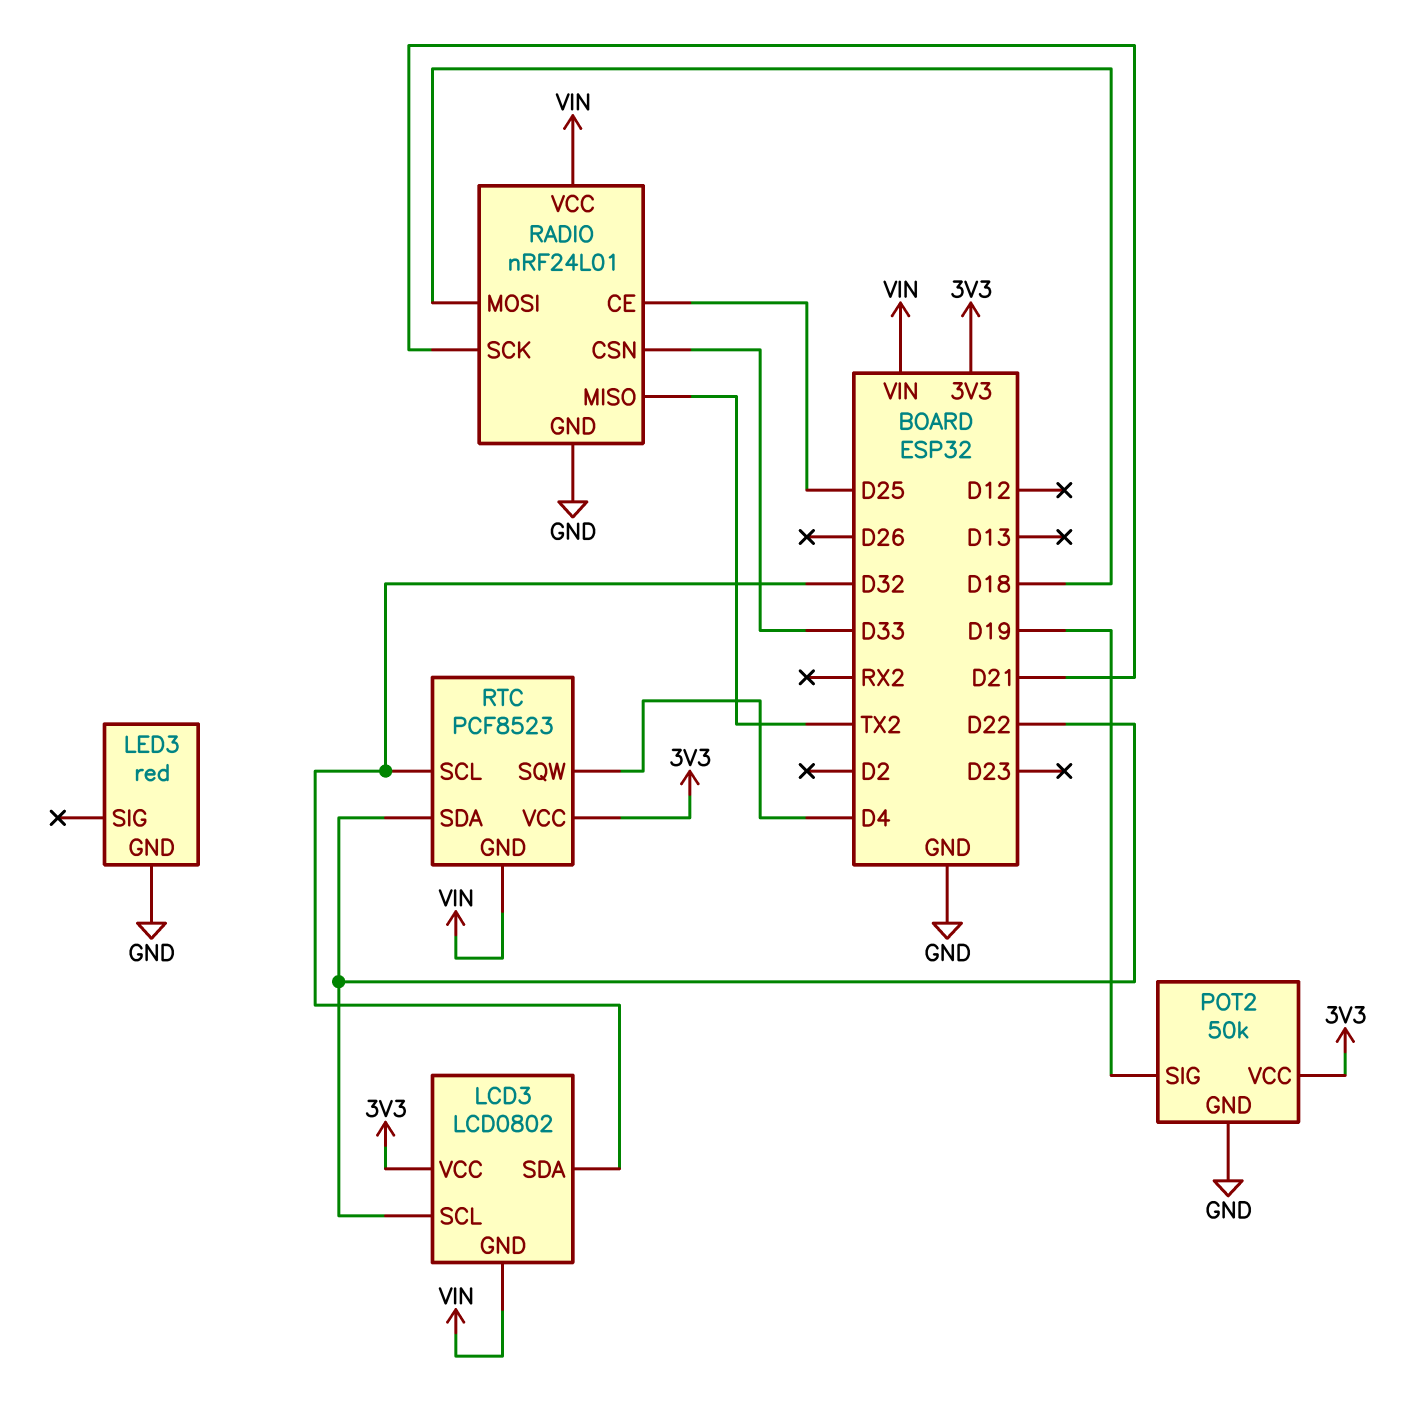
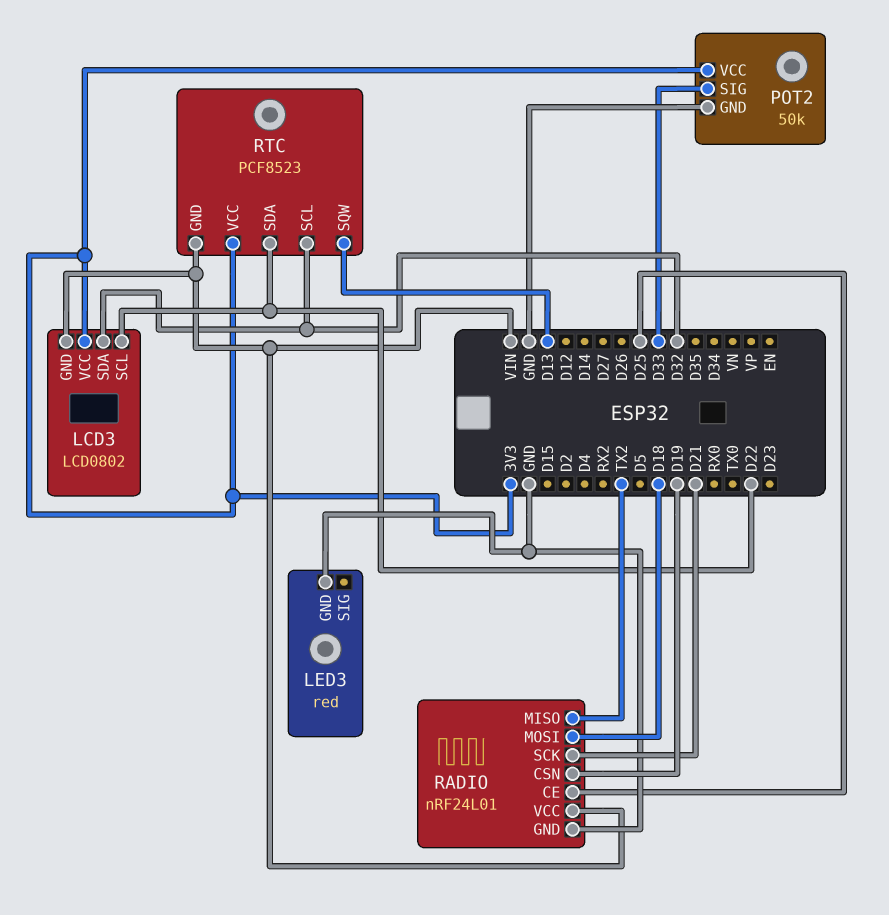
POT2 pin SIG: D19 -> D33
RADIO pin CSN: D33 -> D19
RTC pin SQW: D4 -> D13

